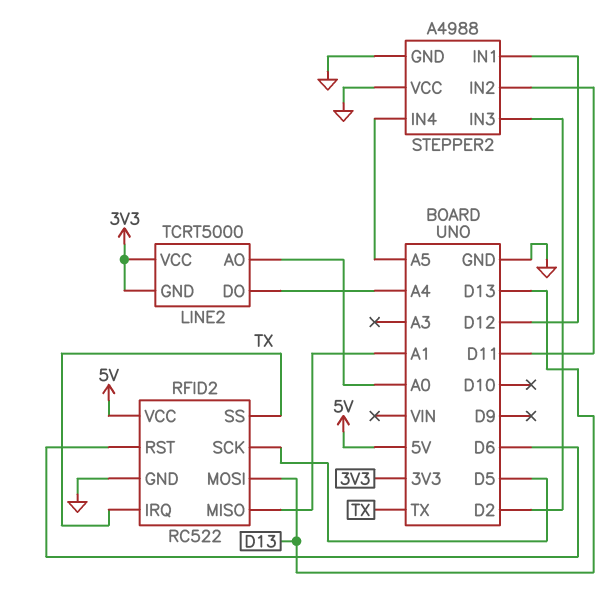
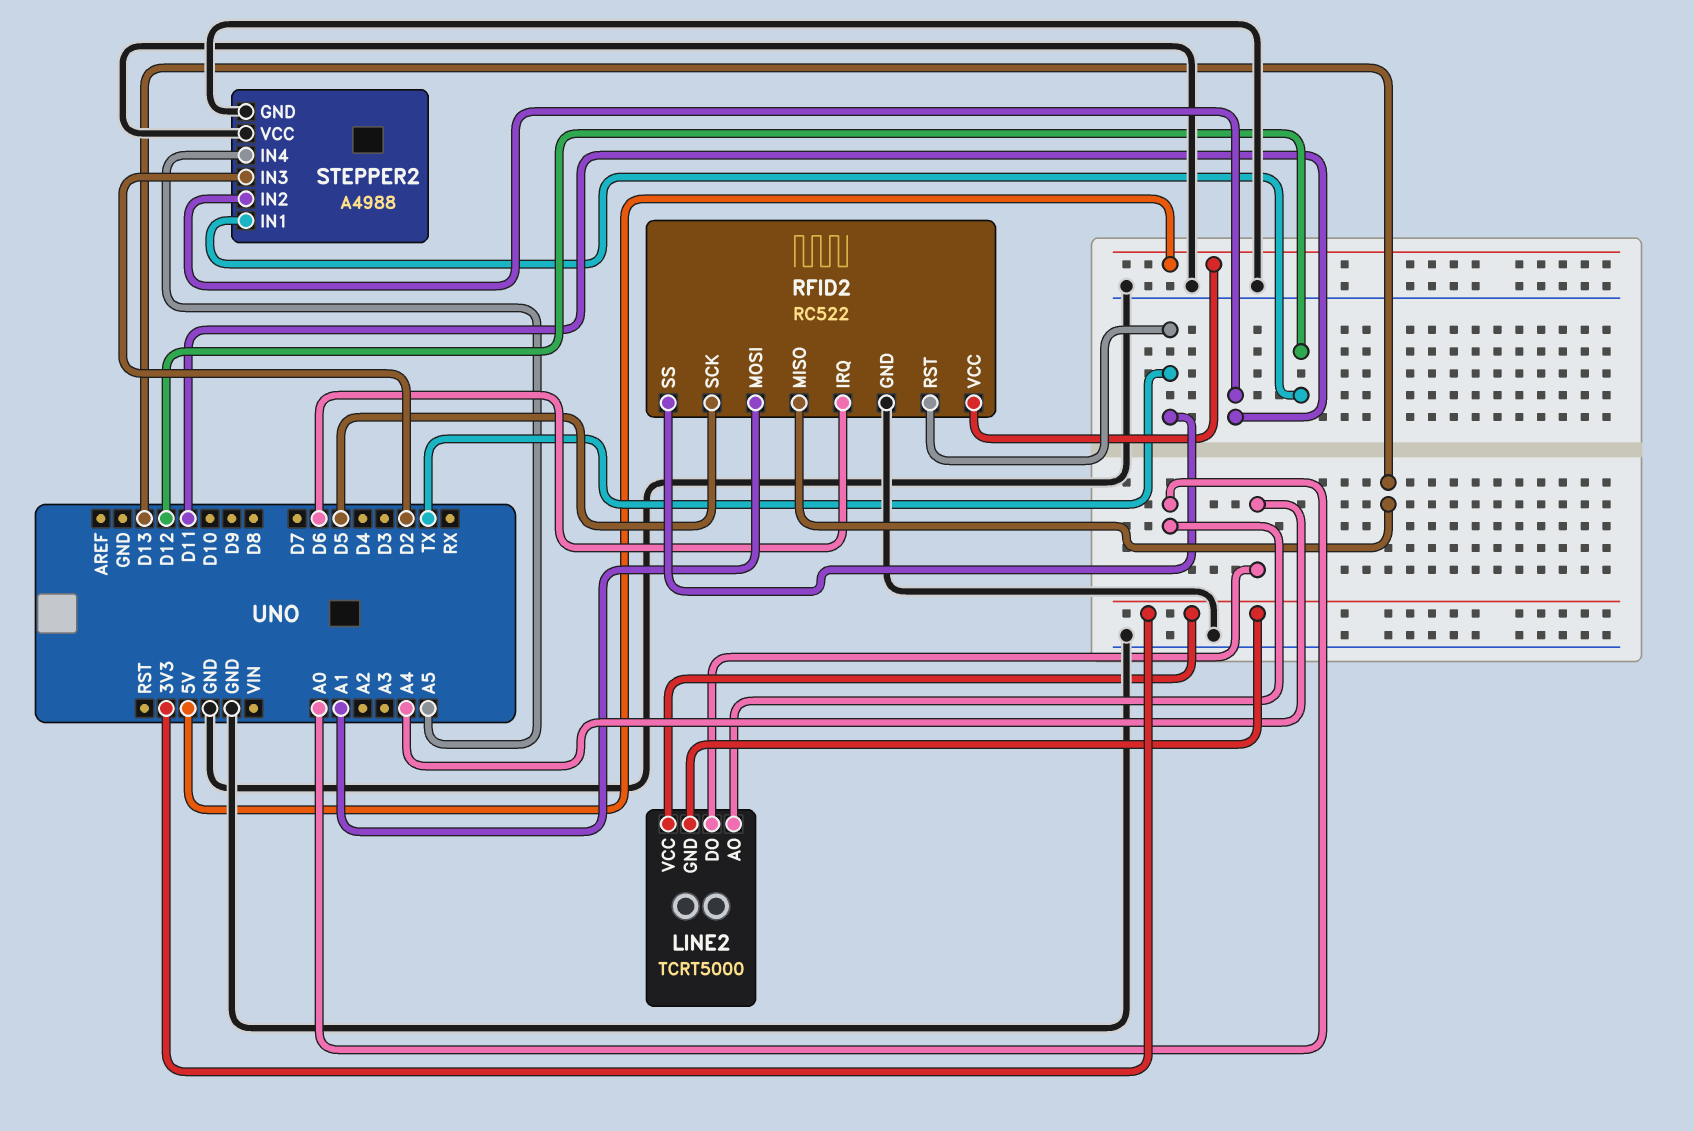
RFID2 pin IRQ: TX -> D6
RFID2 pin MISO: A1 -> D13
RFID2 pin MOSI: D13 -> A1
RFID2 pin RST: D6 -> TX

